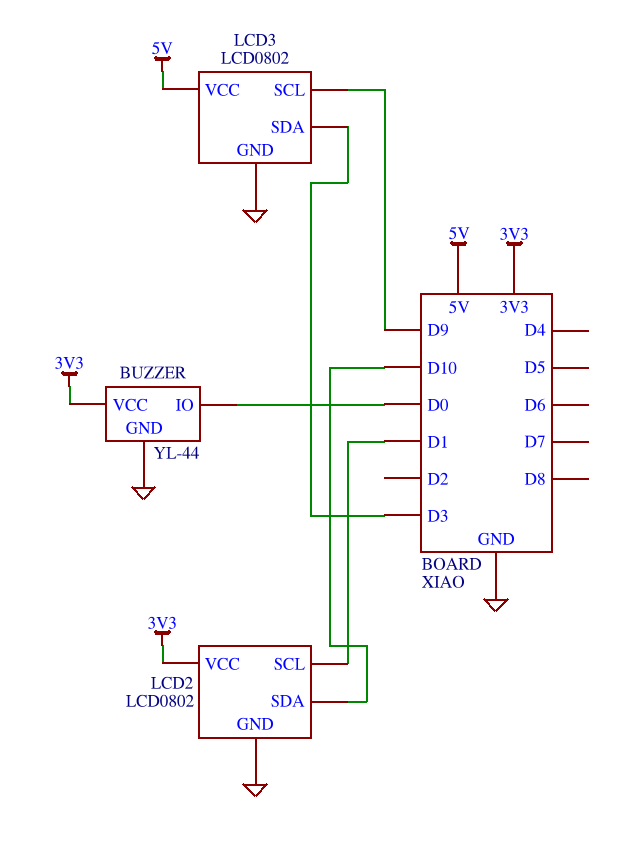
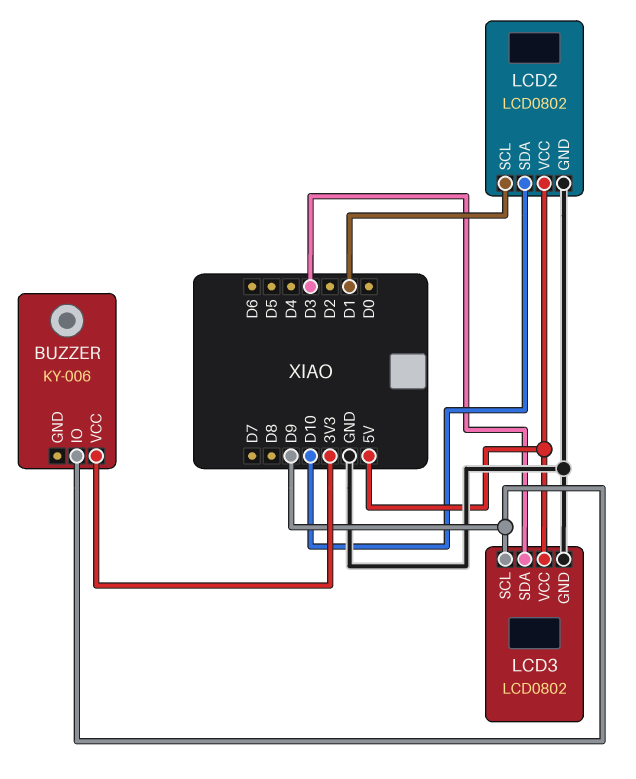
BUZZER: YL-44 -> KY-006
BUZZER pin GND: GND -> none
BUZZER pin IO: D0 -> D9
LCD2 pin VCC: 3V3 -> 5V

